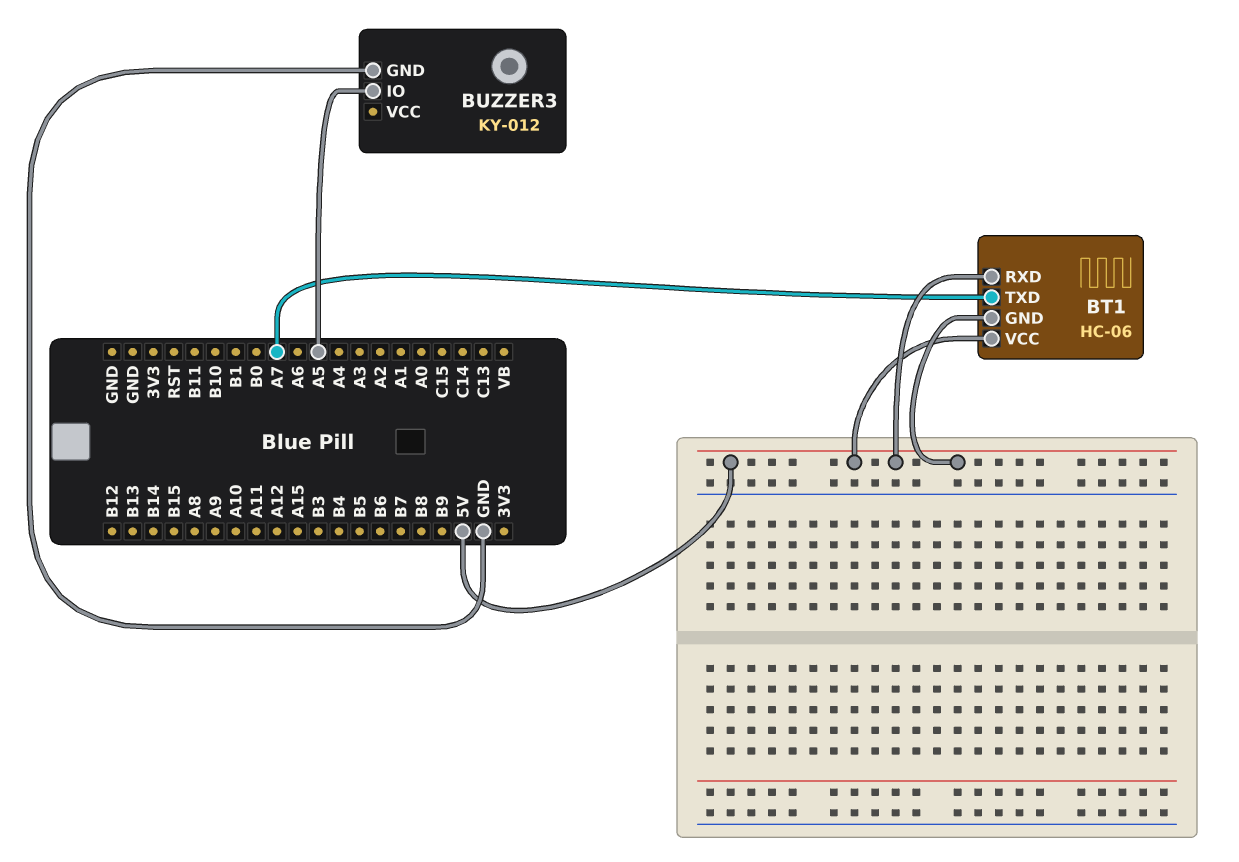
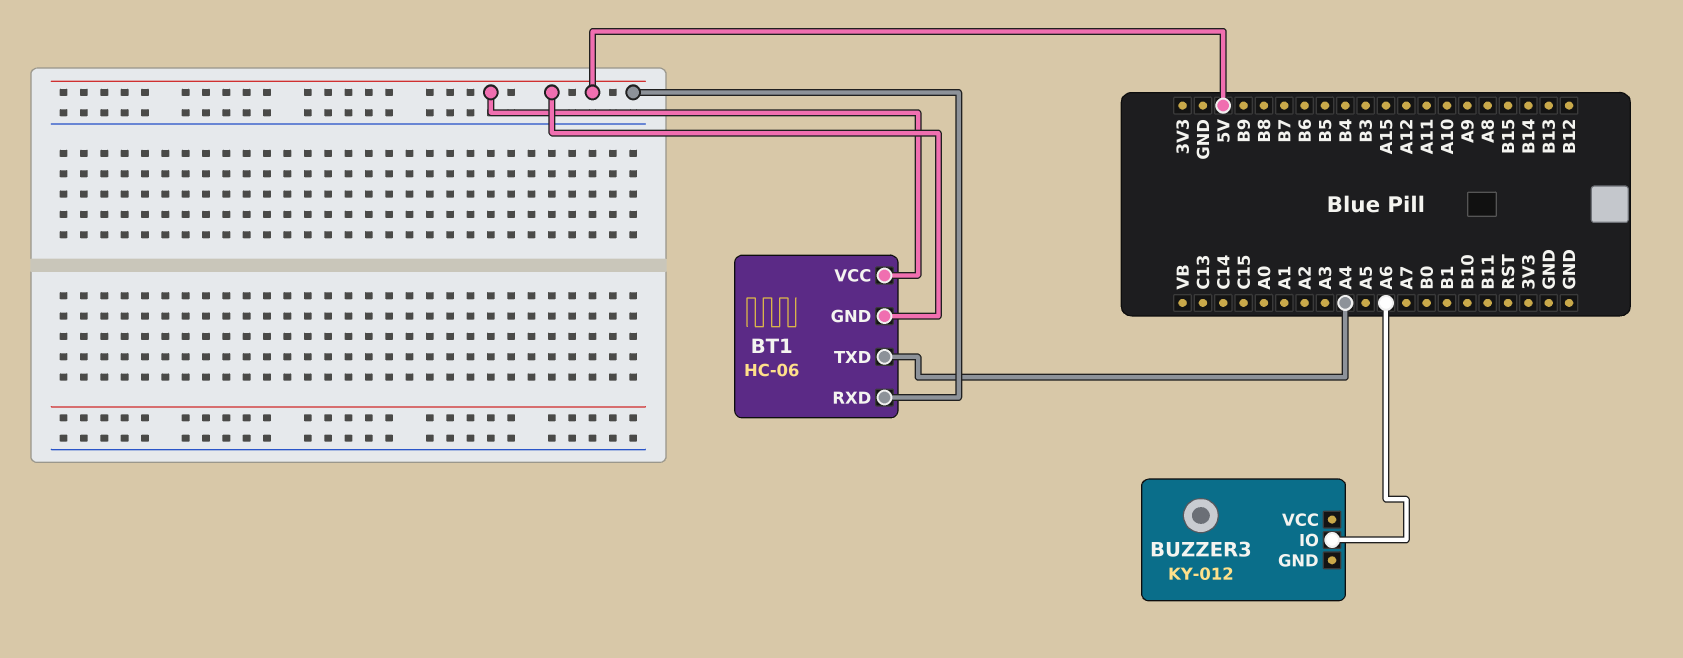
BT1 pin TXD: A7 -> A4
BUZZER3 pin GND: GND -> none
BUZZER3 pin IO: A5 -> A6

